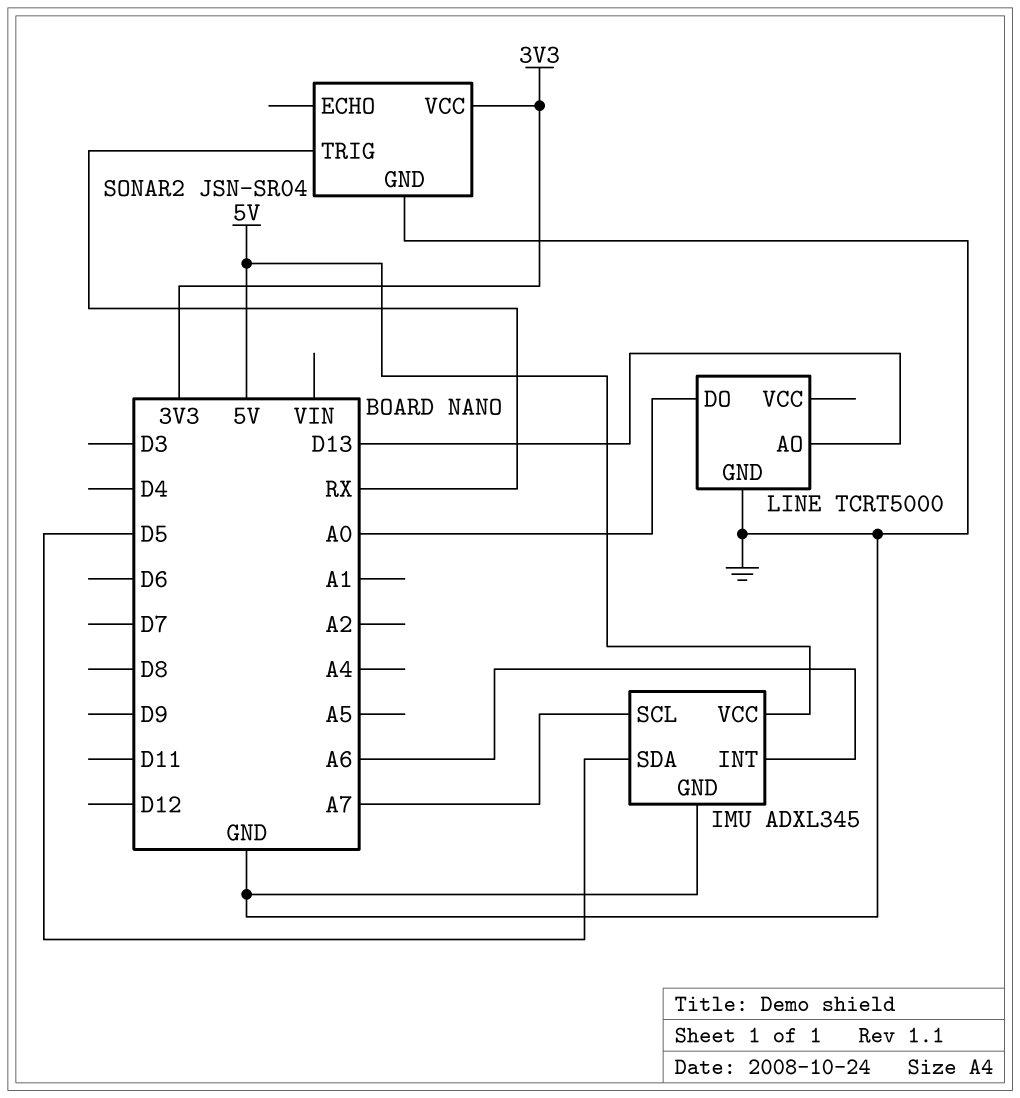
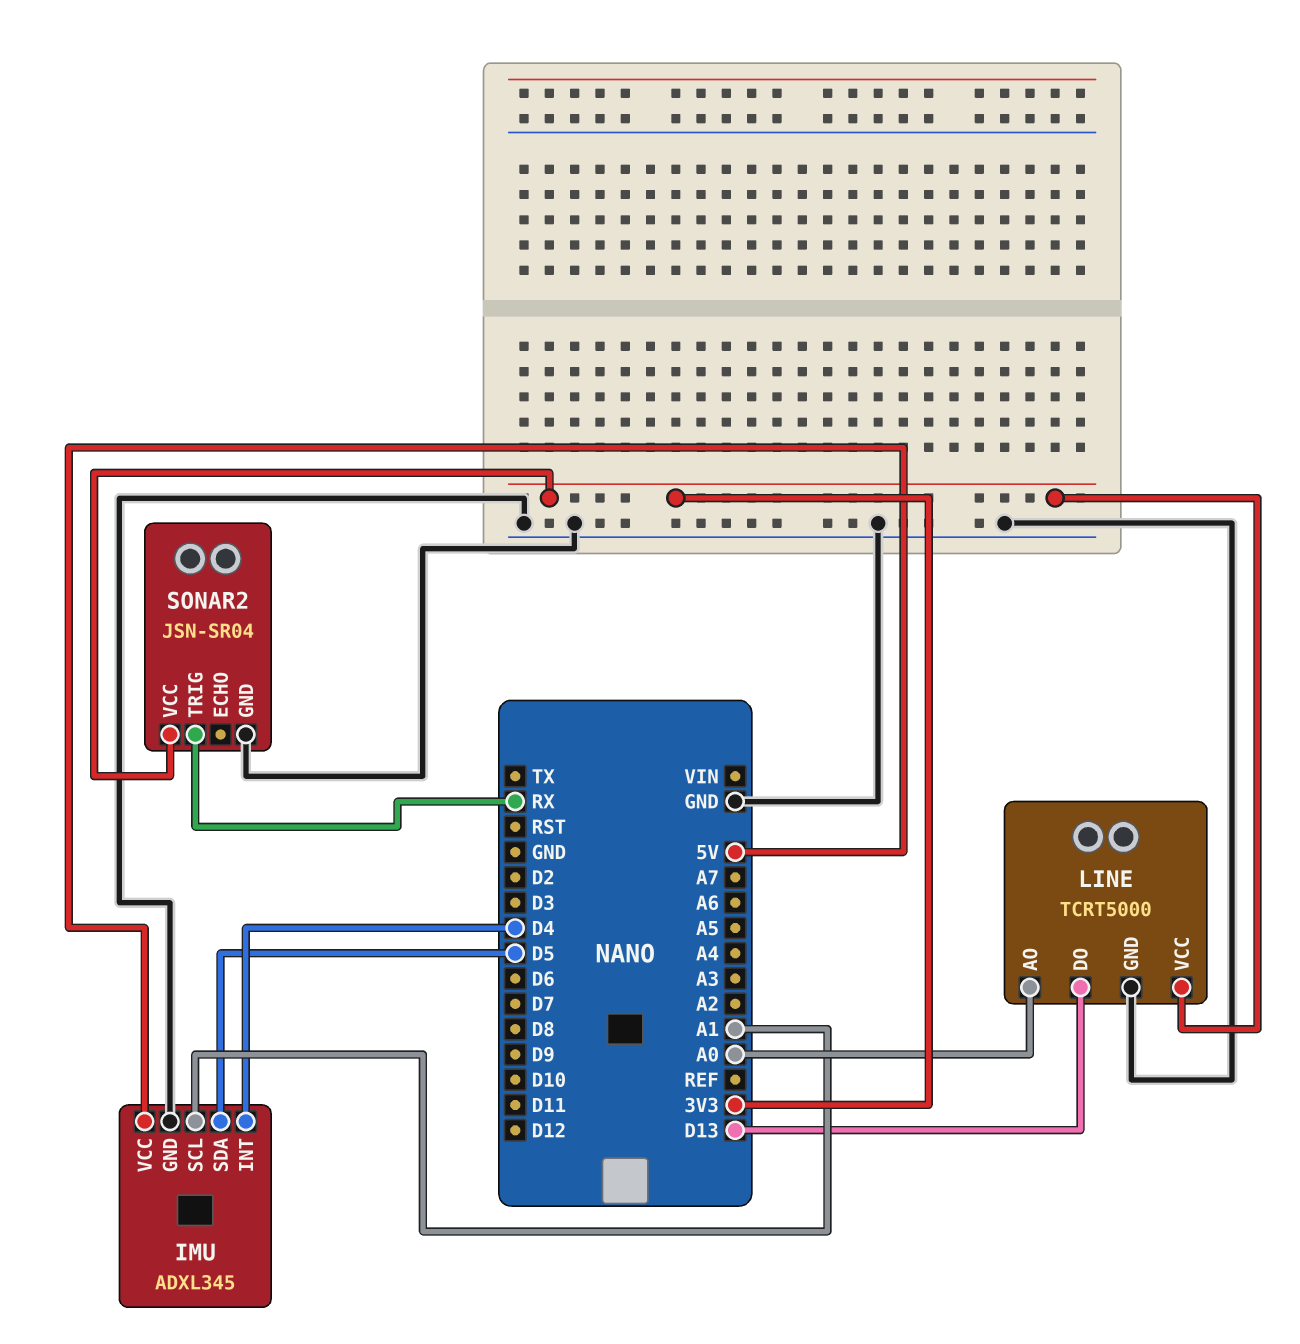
IMU pin INT: A6 -> D4
IMU pin SCL: A7 -> A1
LINE pin AO: D13 -> A0
LINE pin DO: A0 -> D13
LINE pin VCC: none -> 3V3

